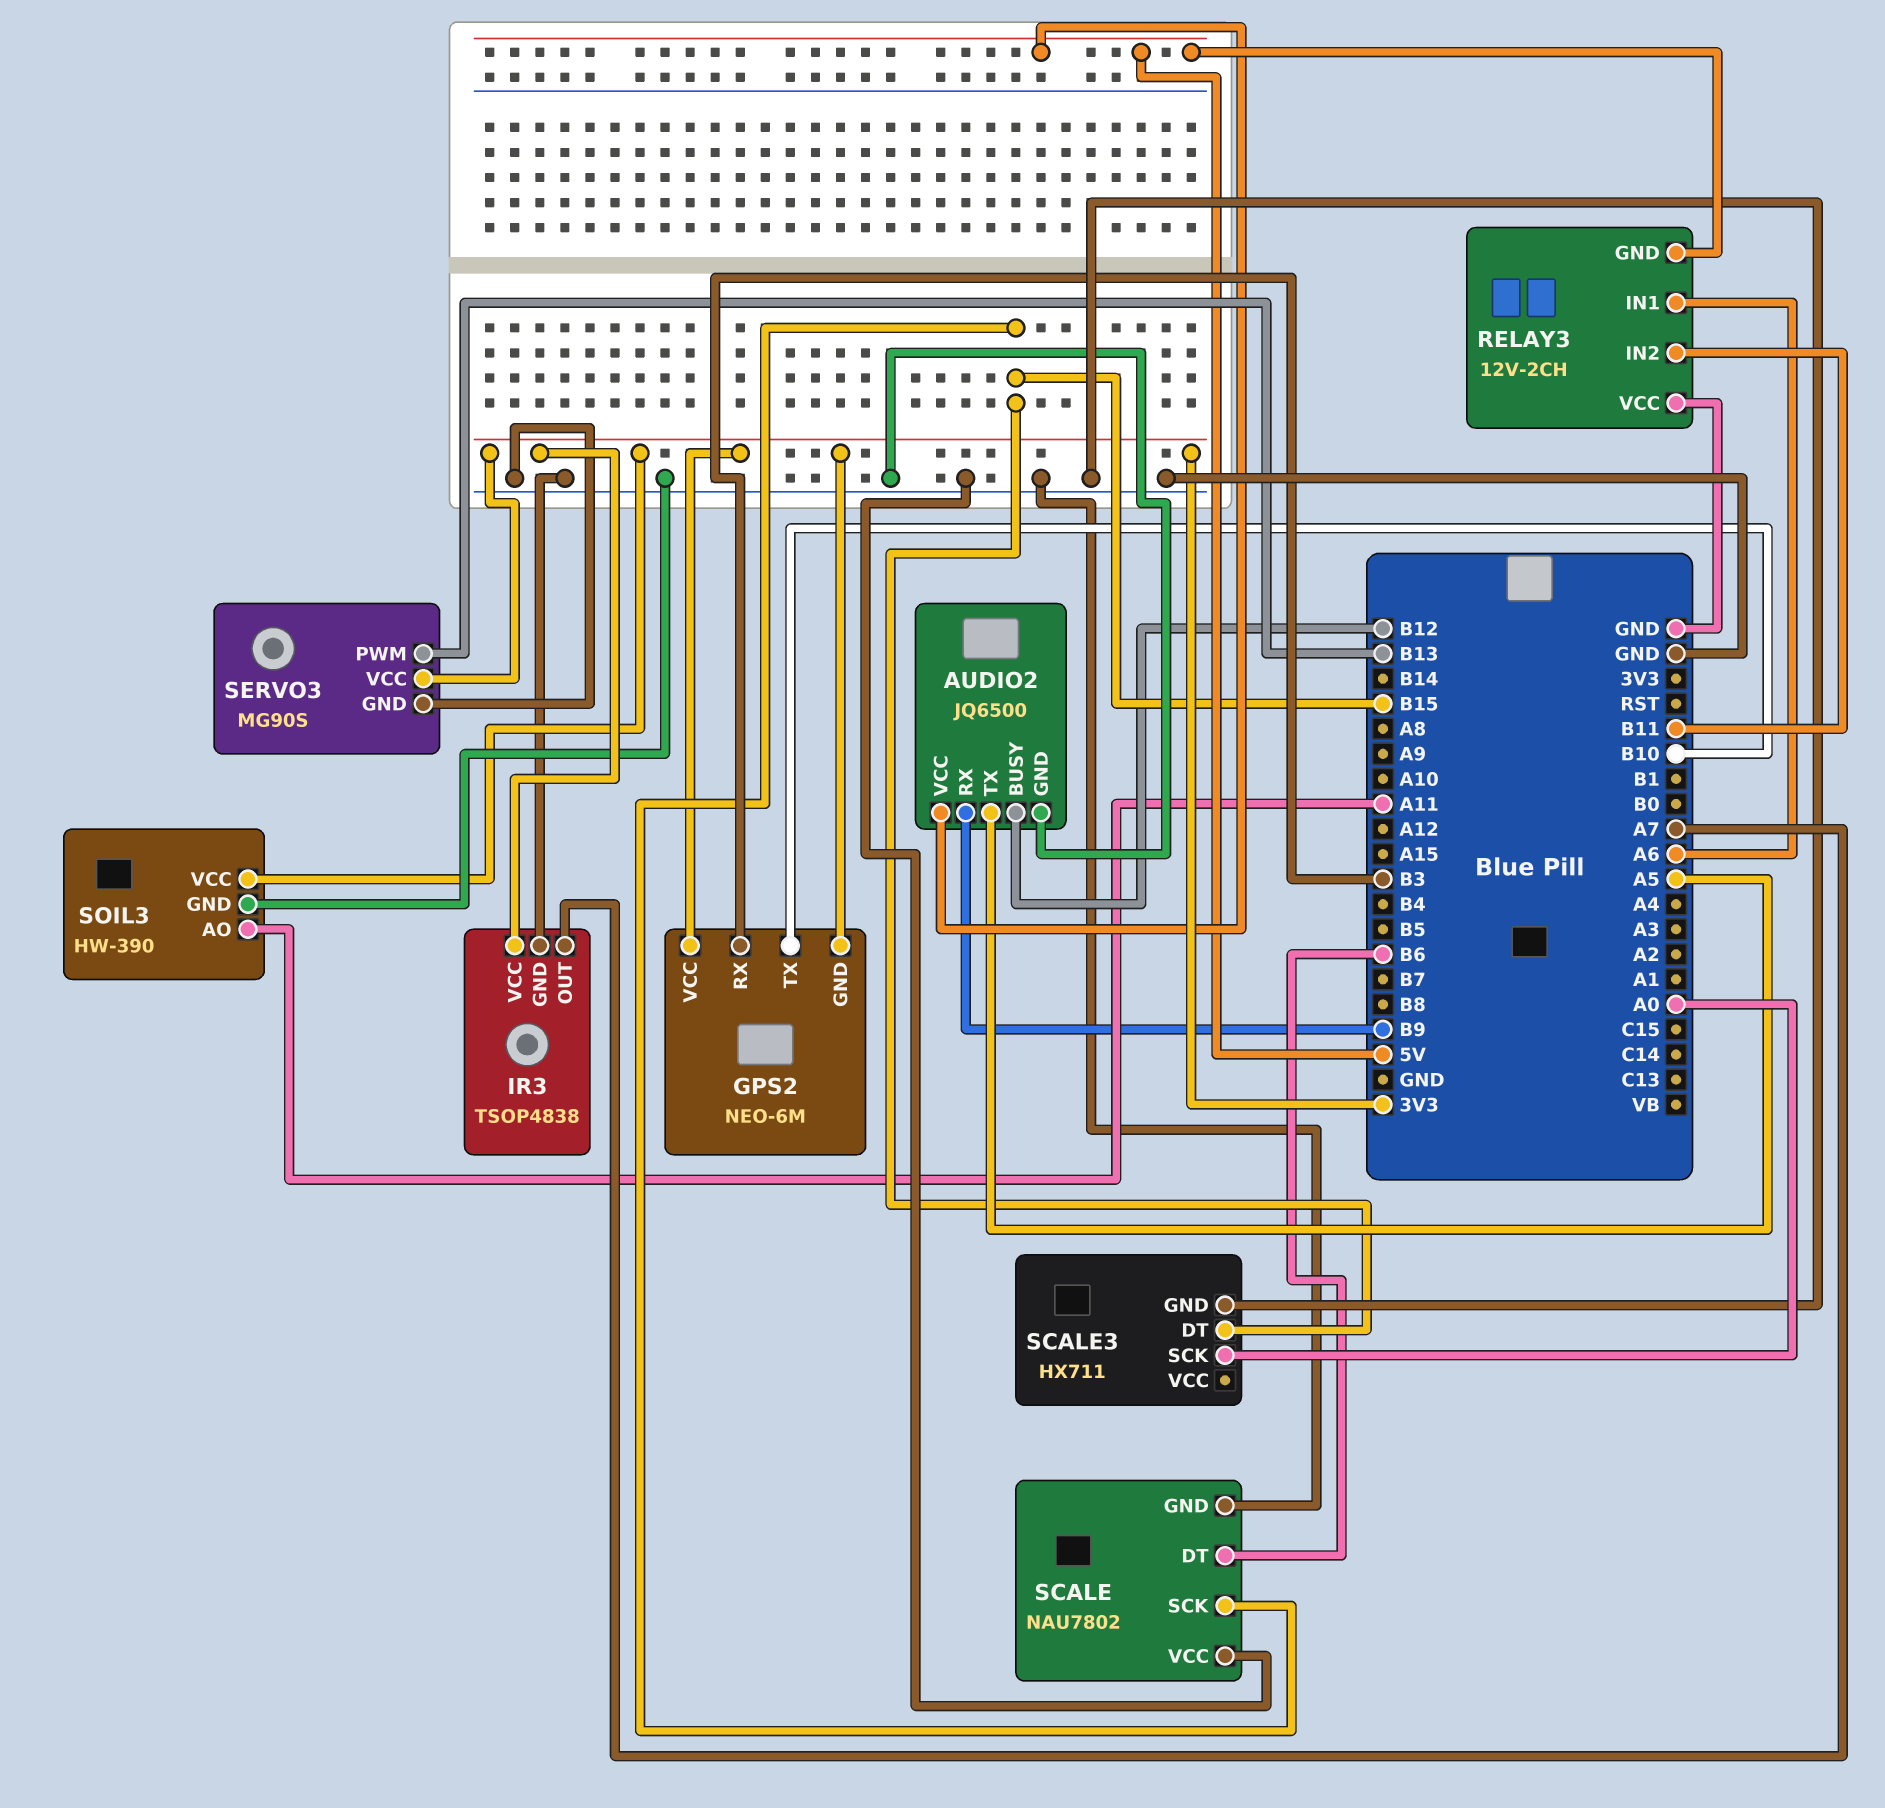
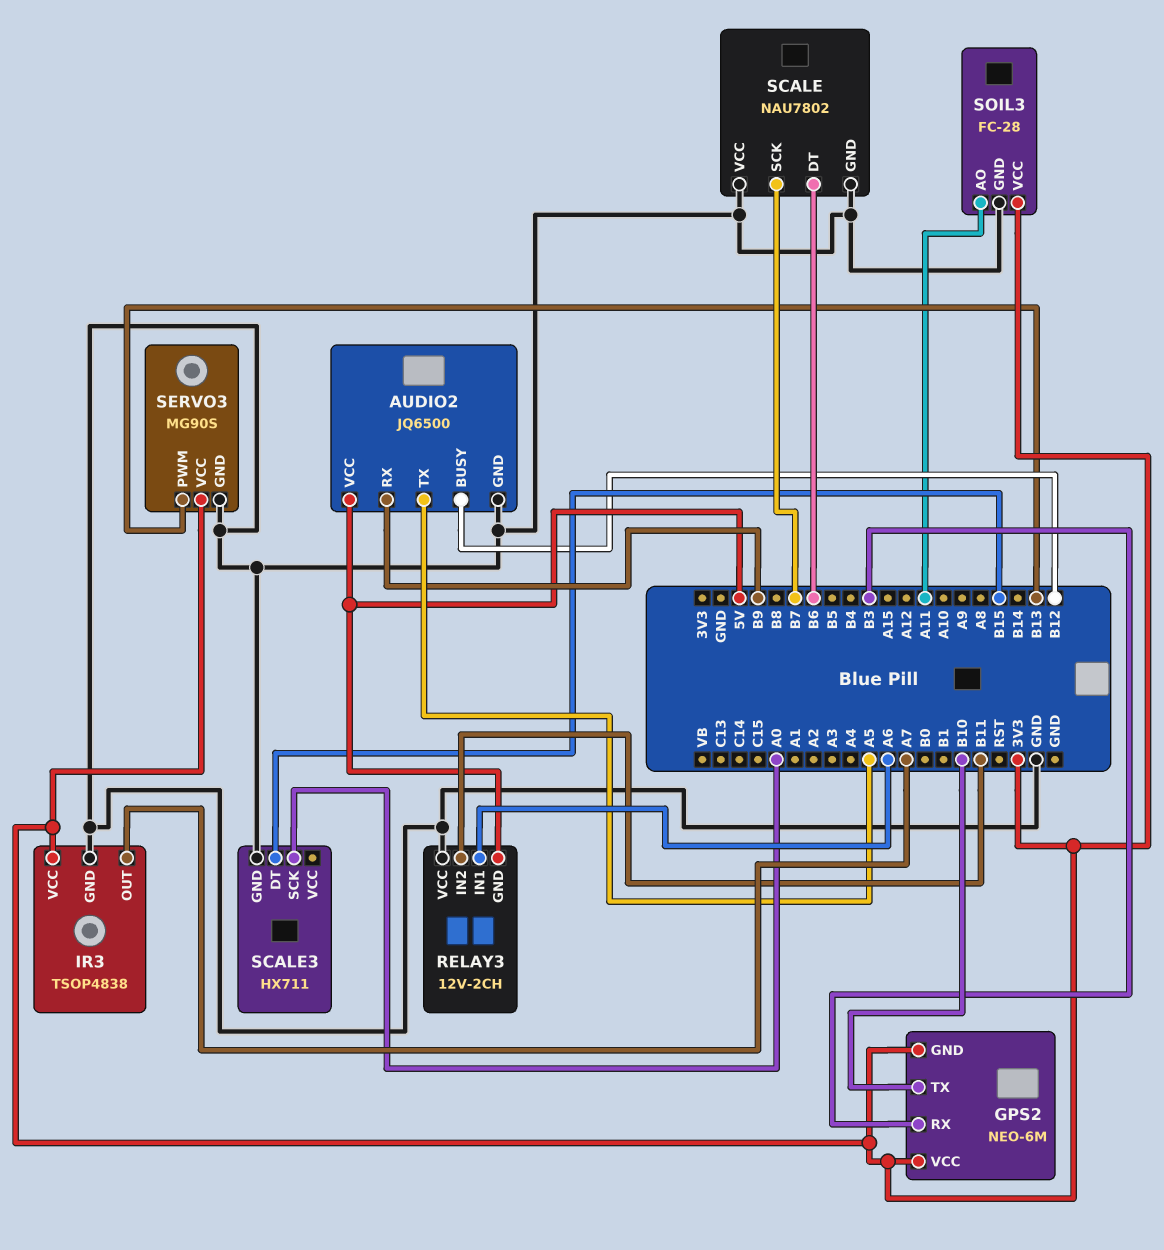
SCALE pin SCK: B15 -> B7
SOIL3: HW-390 -> FC-28

